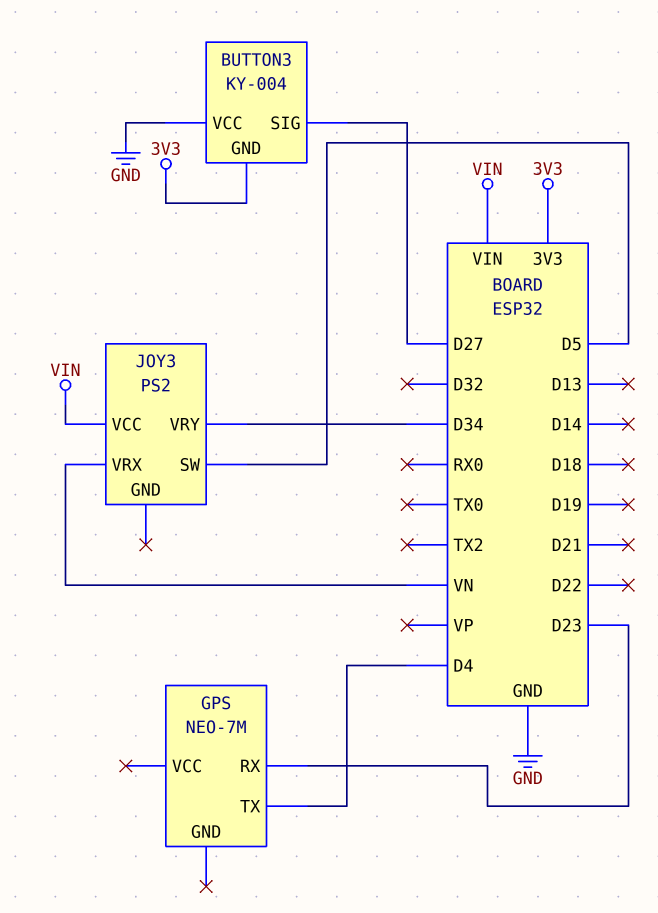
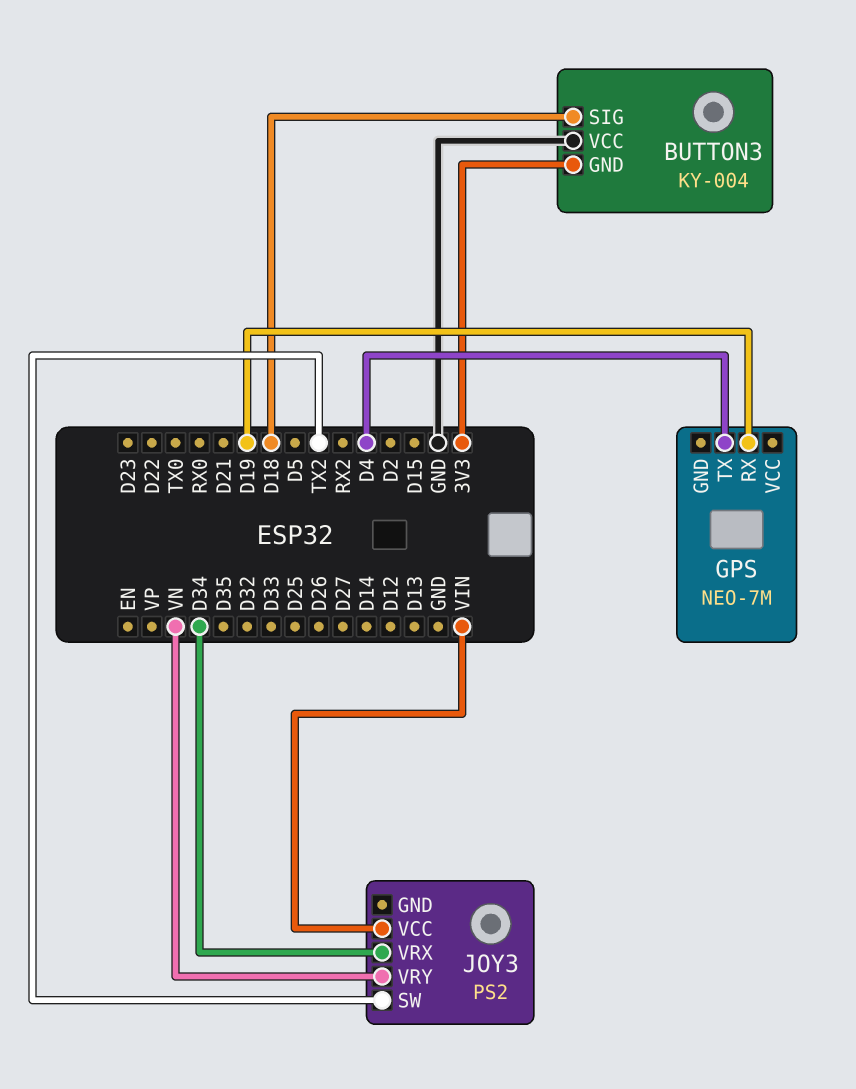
BUTTON3 pin SIG: D27 -> D18
GPS pin RX: D23 -> D19
JOY3 pin SW: D5 -> TX2
JOY3 pin VRX: VN -> D34
JOY3 pin VRY: D34 -> VN

